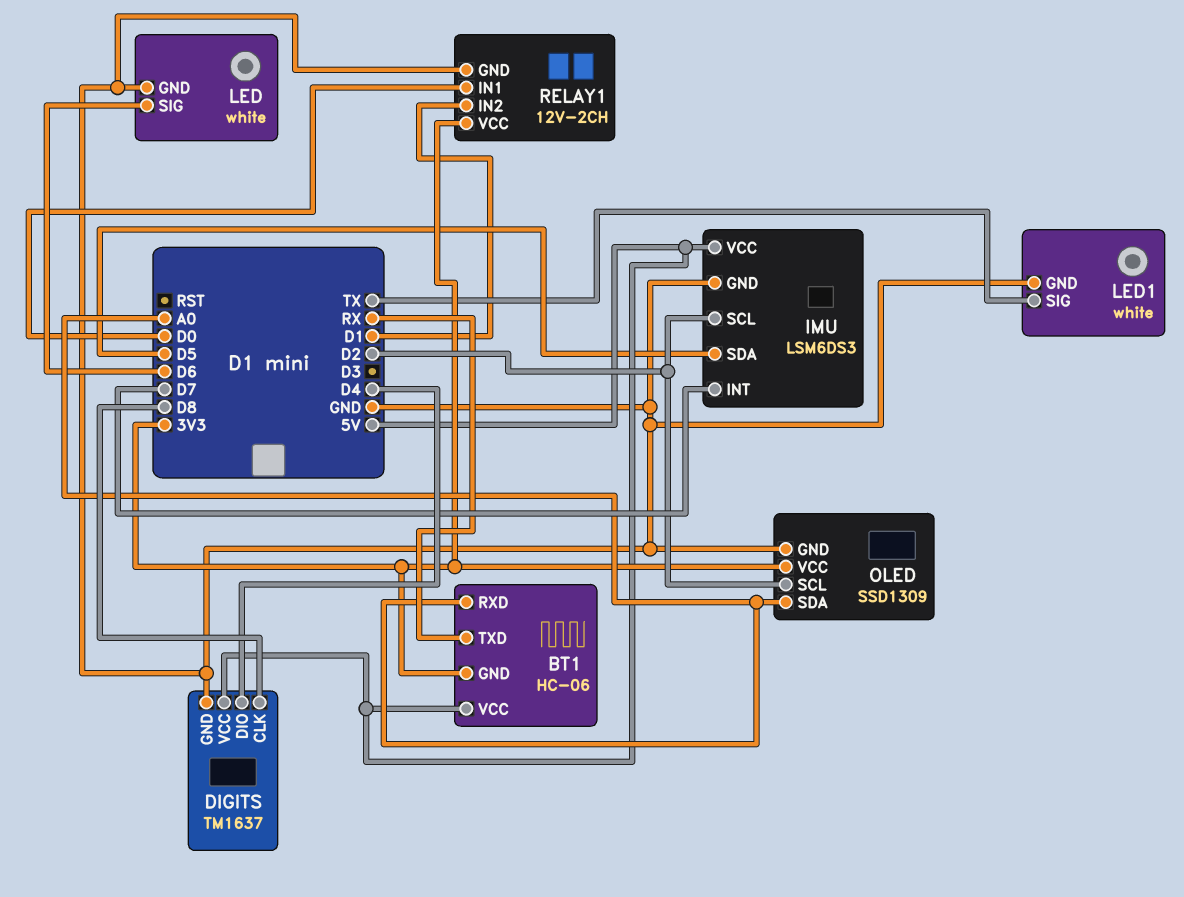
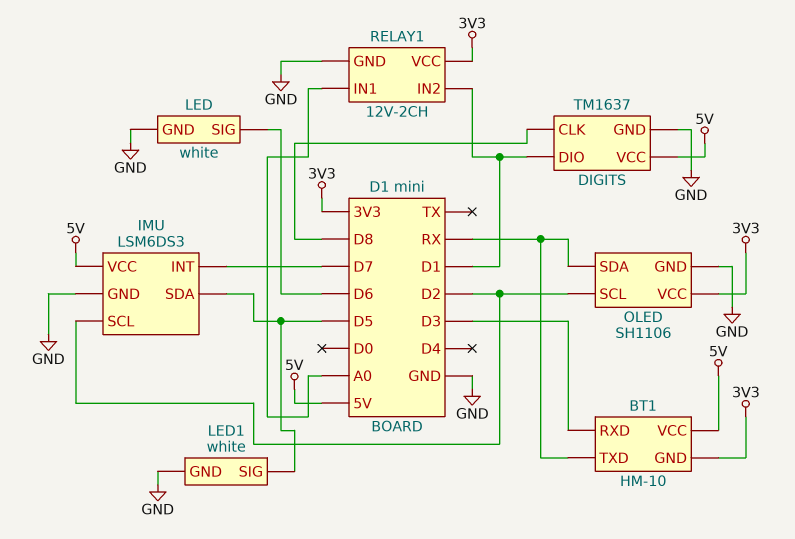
BT1: HC-06 -> HM-10
BT1 pin RXD: A0 -> D3
DIGITS pin DIO: D4 -> D1
LED1 pin SIG: TX -> D5
OLED: SSD1309 -> SH1106
OLED pin SDA: A0 -> RX
RELAY1 pin IN1: D0 -> A0

